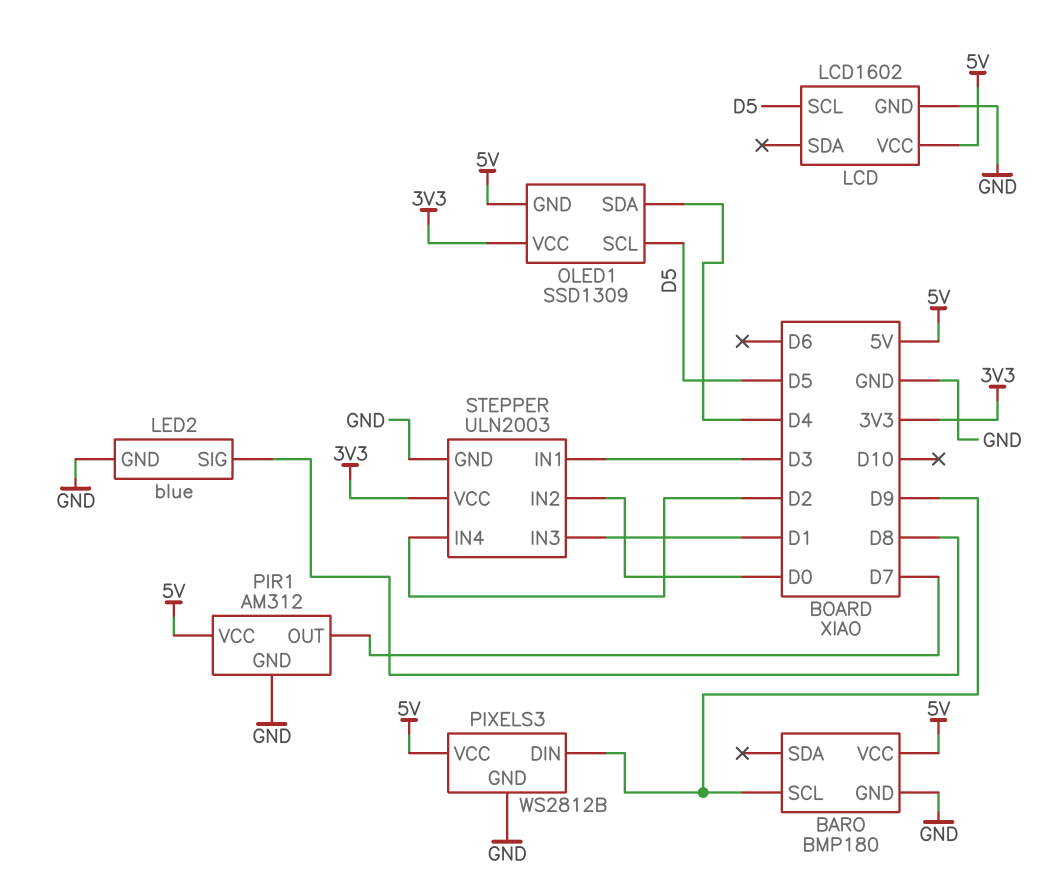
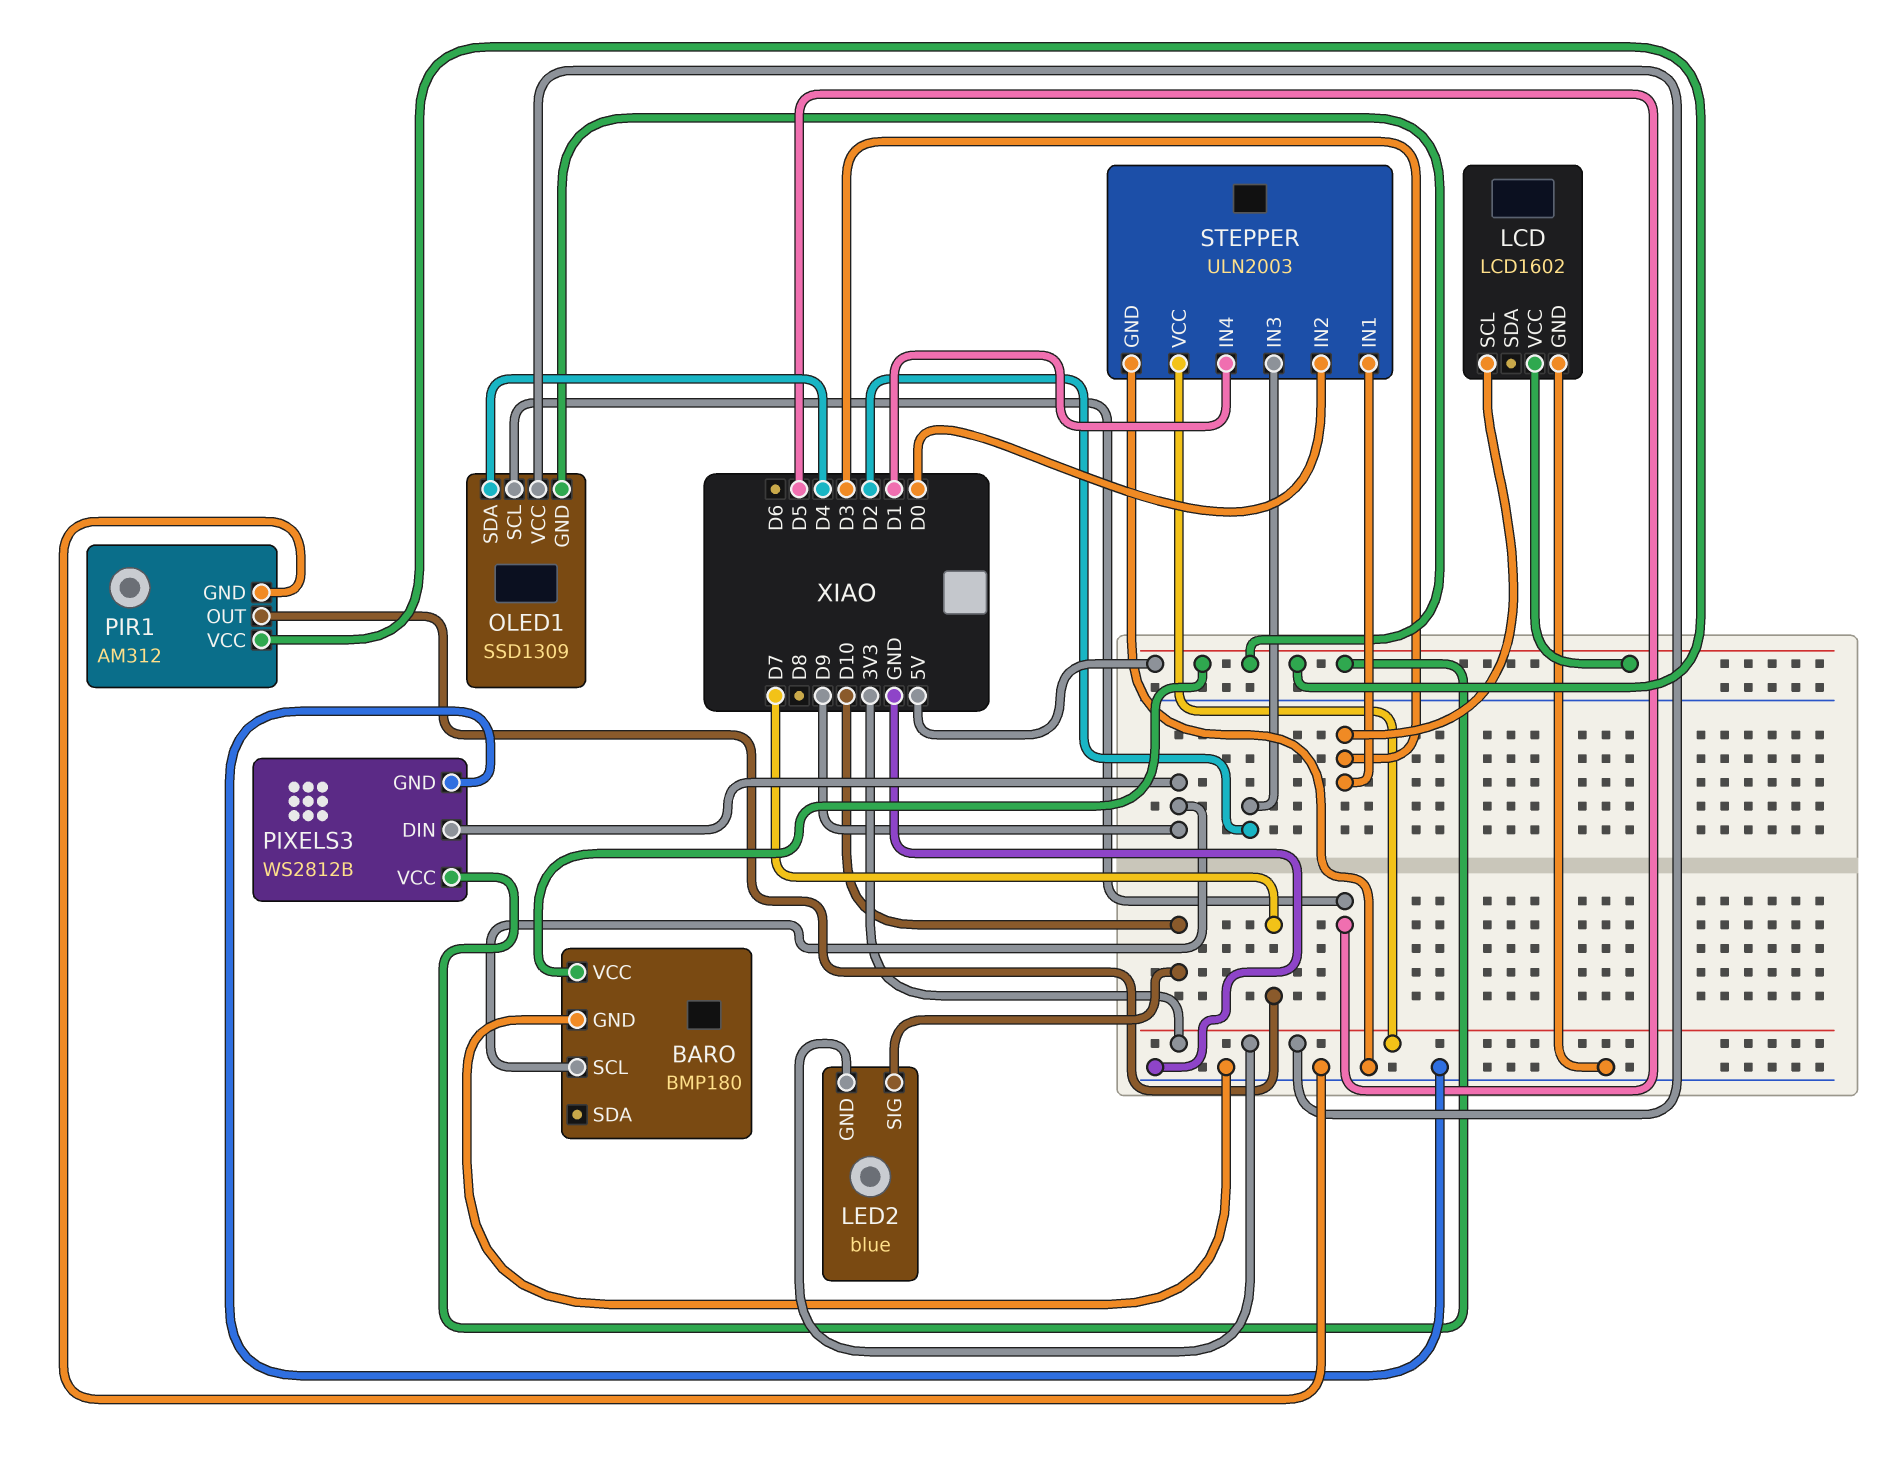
LCD pin SCL: D5 -> D3
LED2 pin GND: GND -> 3V3
LED2 pin SIG: D8 -> D10
STEPPER pin IN3: D1 -> D2
STEPPER pin IN4: D2 -> D1

